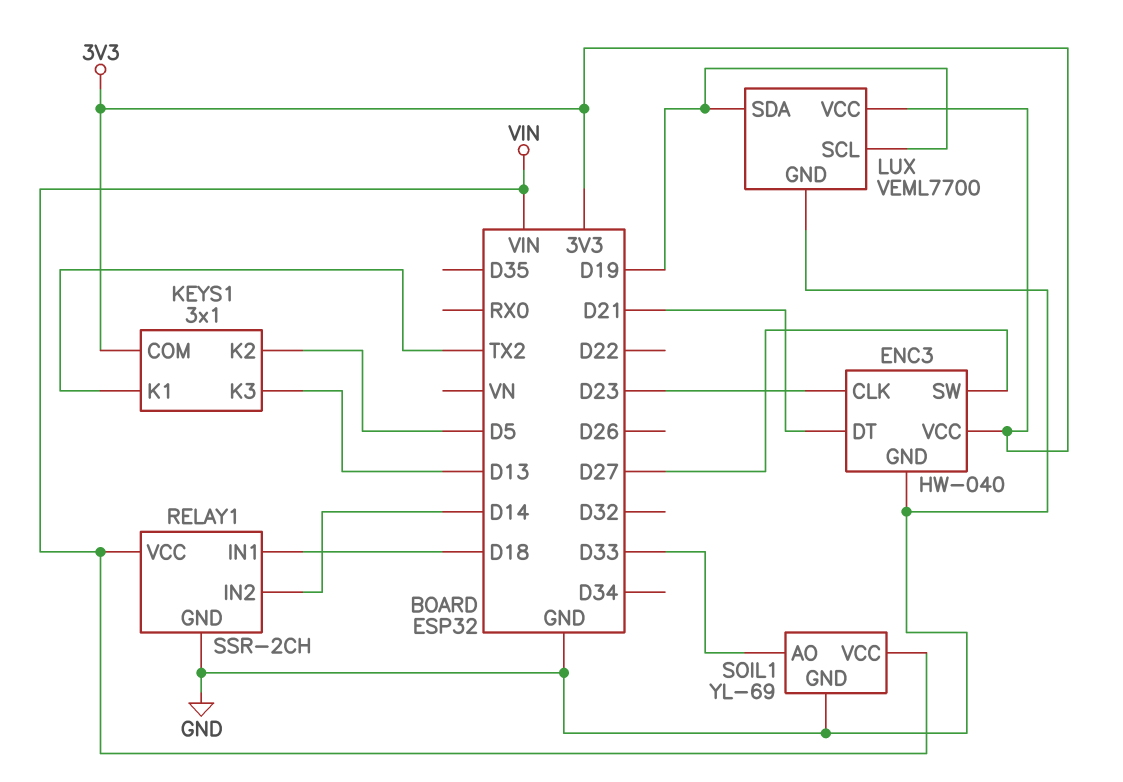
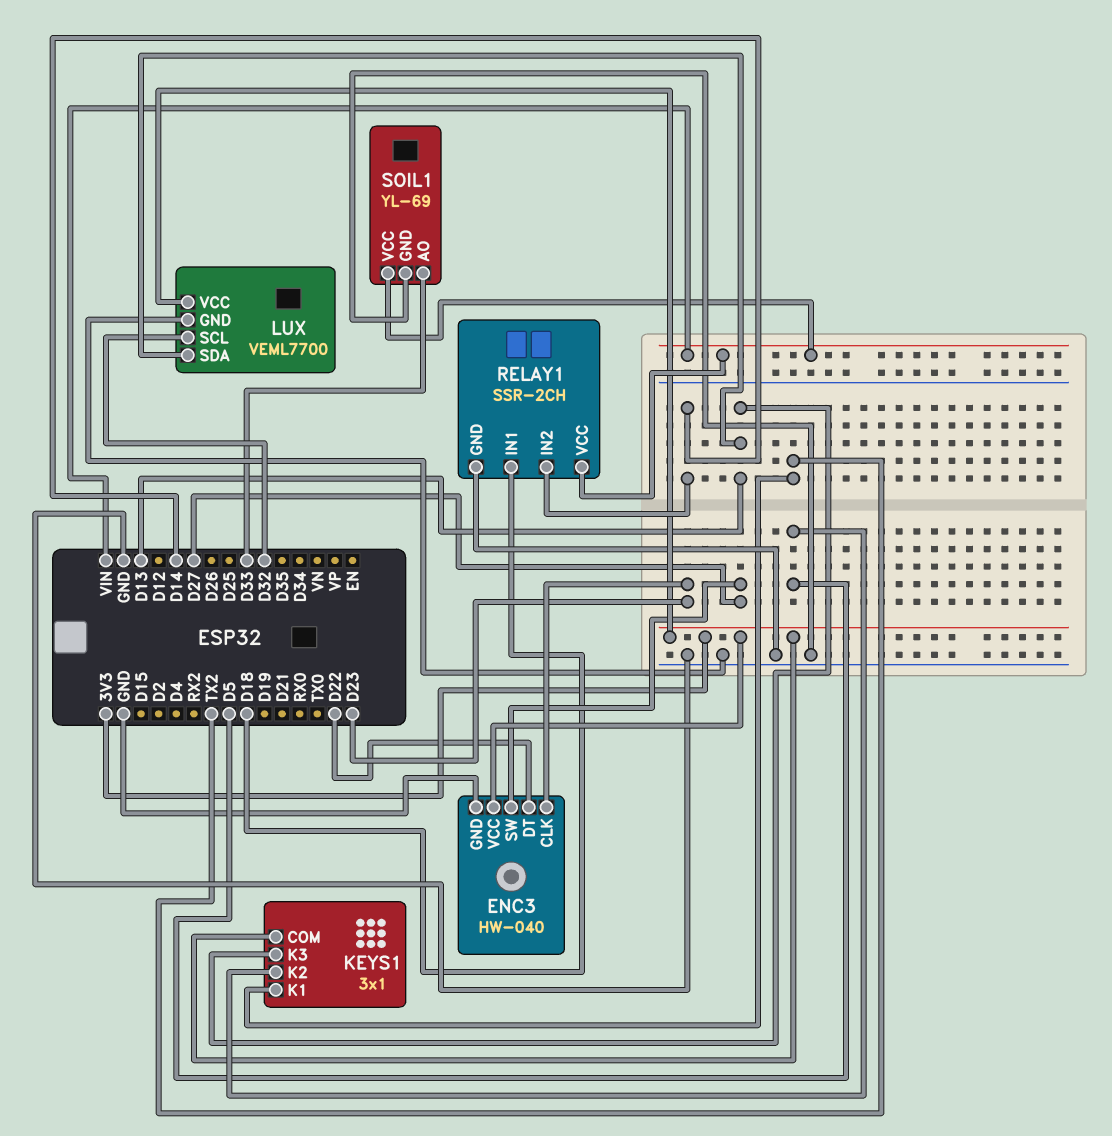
ENC3 pin DT: D21 -> D22
LUX pin SCL: D19 -> D32
LUX pin SDA: D19 -> D13

